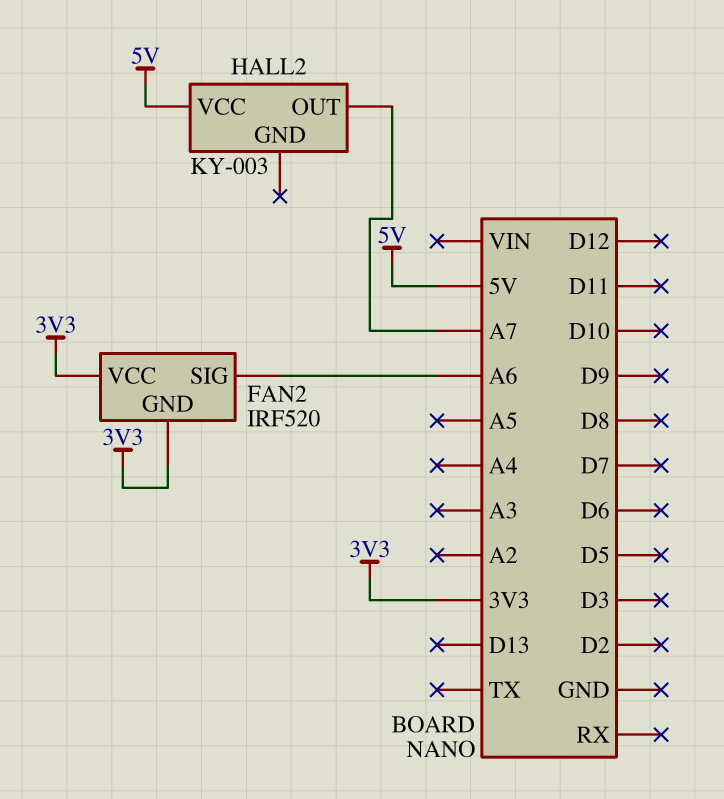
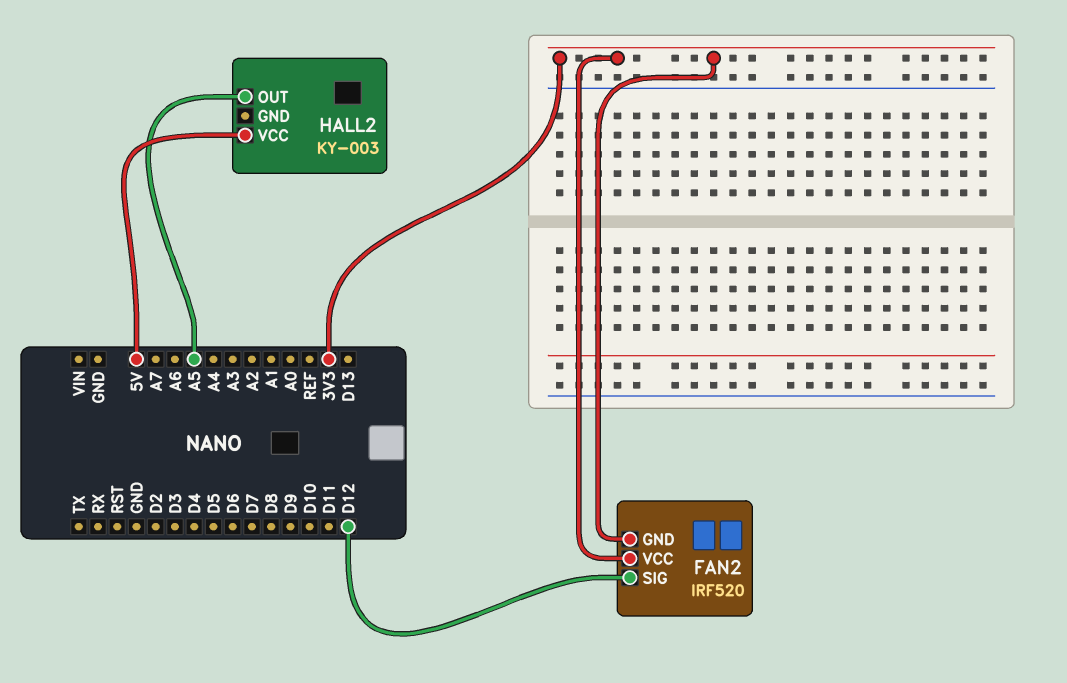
FAN2 pin SIG: A6 -> D12
HALL2 pin OUT: A7 -> A5

